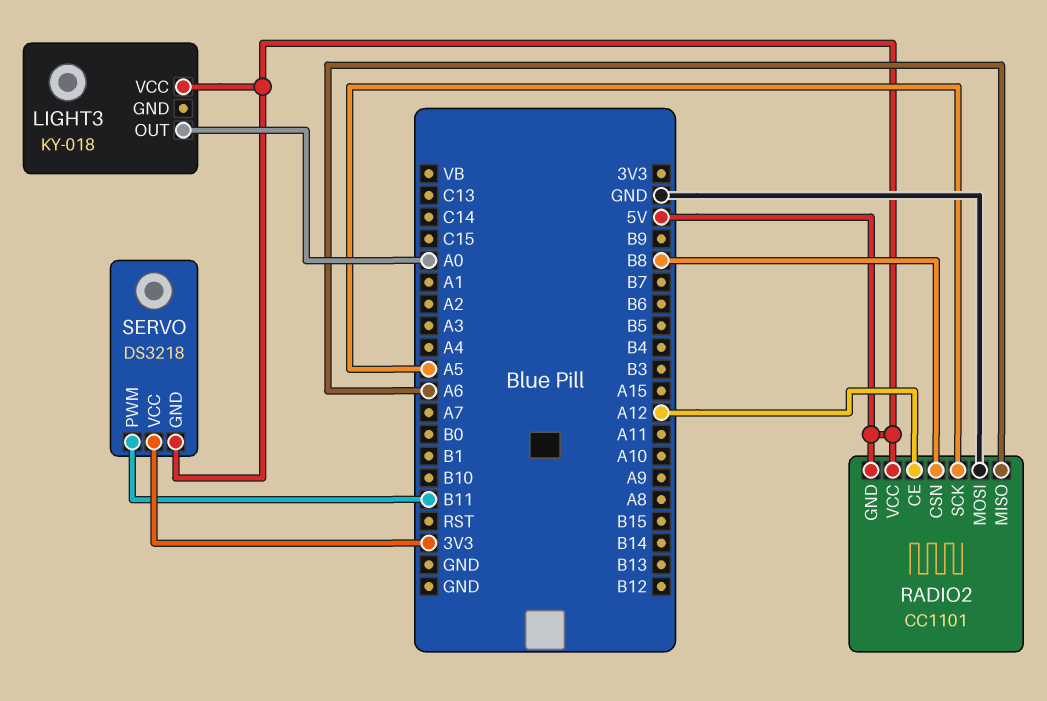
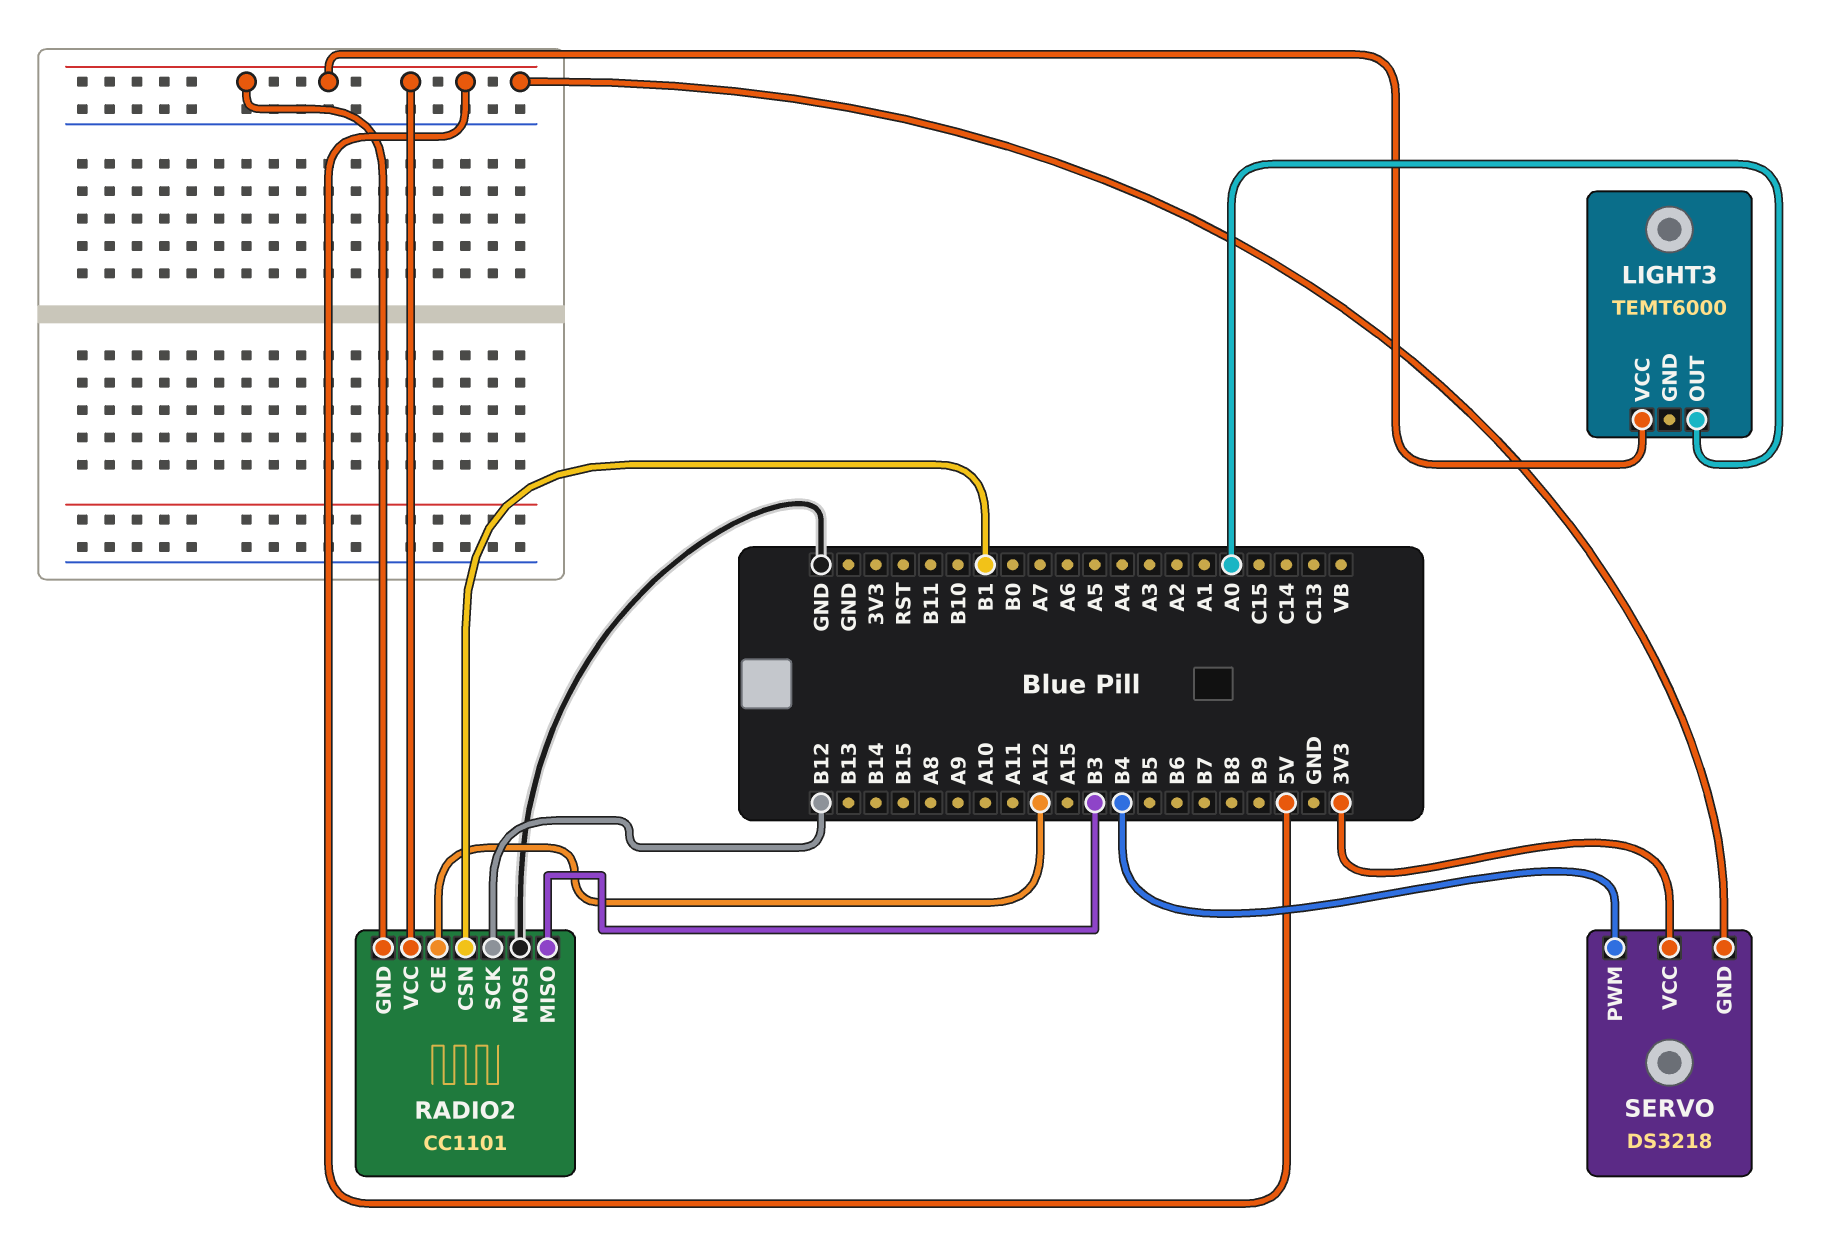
LIGHT3: KY-018 -> TEMT6000
RADIO2 pin CSN: B8 -> B1
RADIO2 pin MISO: A6 -> B3
RADIO2 pin SCK: A5 -> B12
SERVO pin PWM: B11 -> B4

